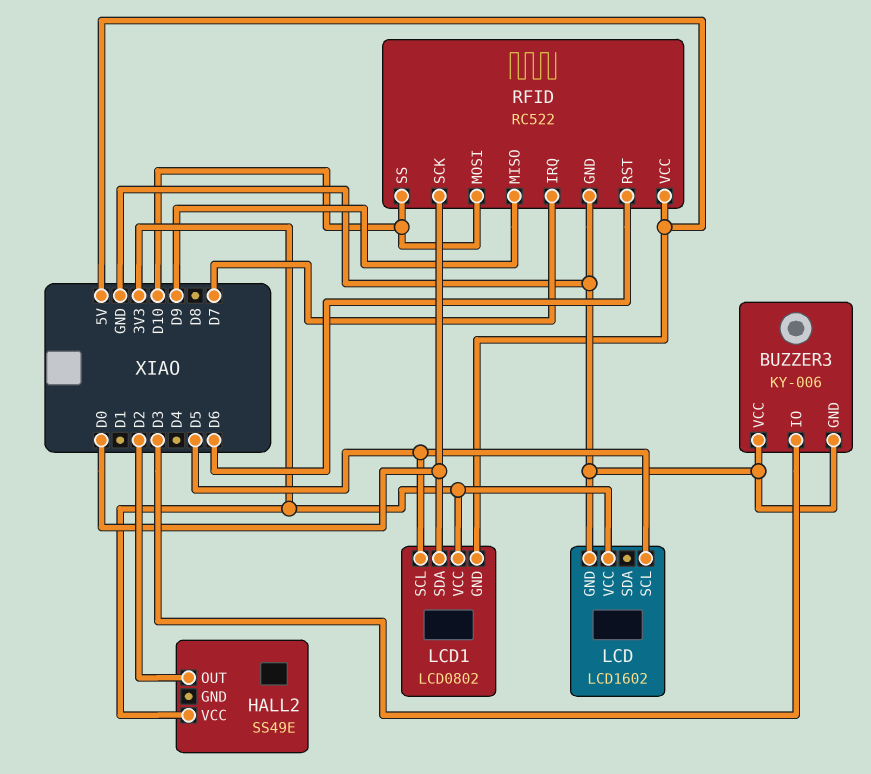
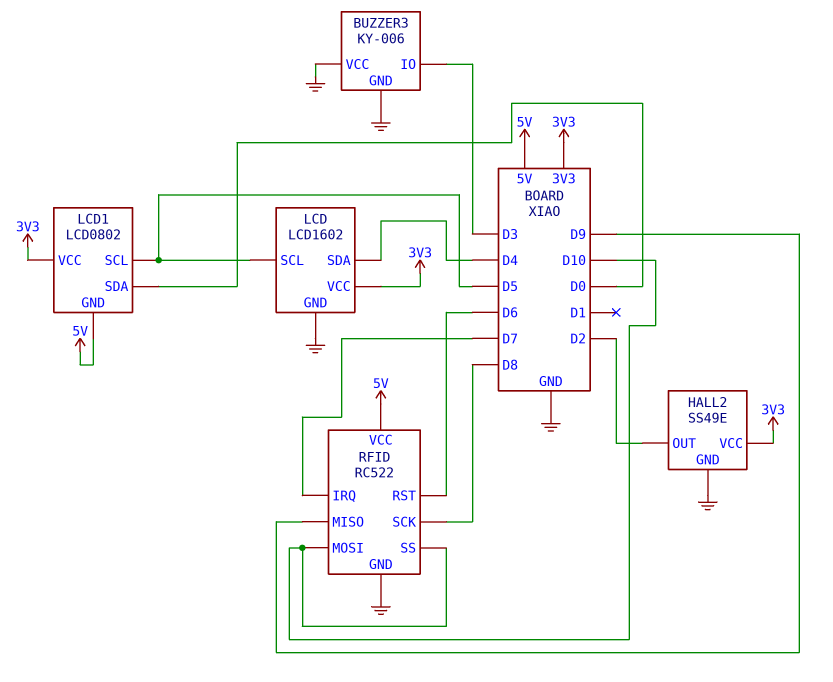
HALL2 pin GND: none -> GND
LCD pin SDA: none -> D4
RFID pin SCK: D0 -> D8

